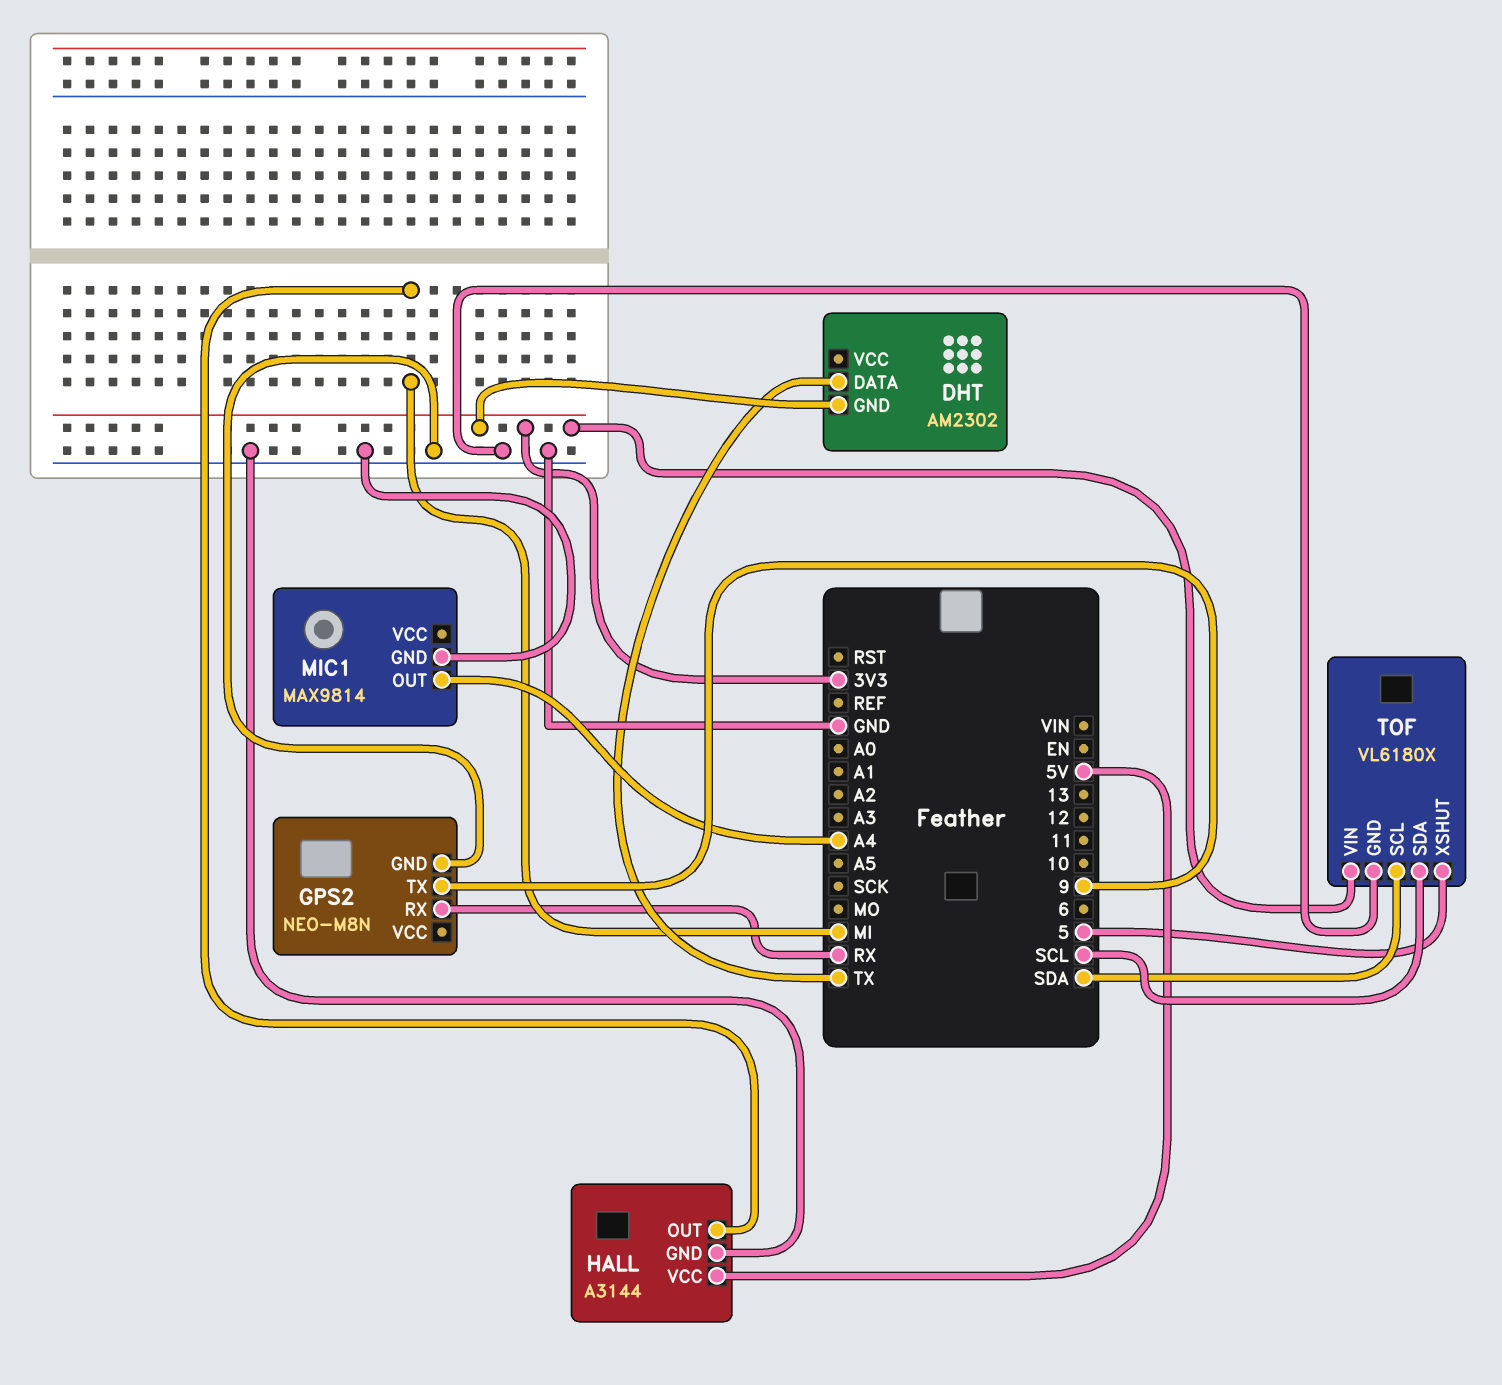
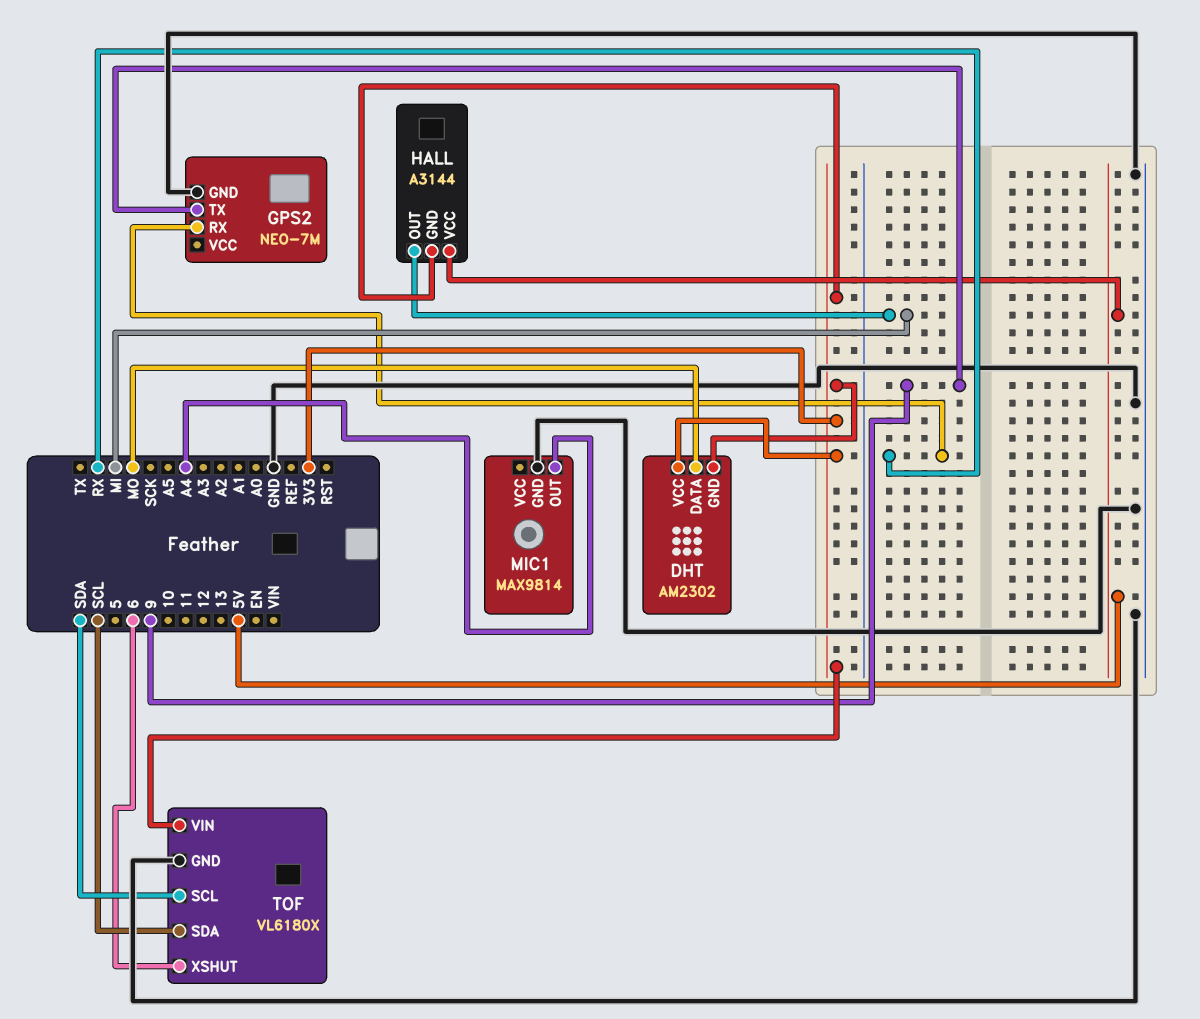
DHT pin DATA: TX -> MO
DHT pin VCC: none -> 3V3
GPS2: NEO-M8N -> NEO-7M
HALL pin GND: GND -> 3V3
TOF pin XSHUT: 5 -> 6

